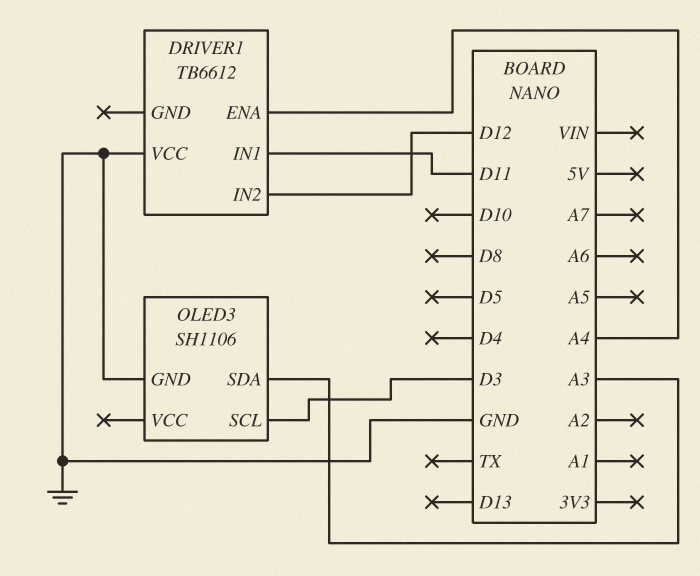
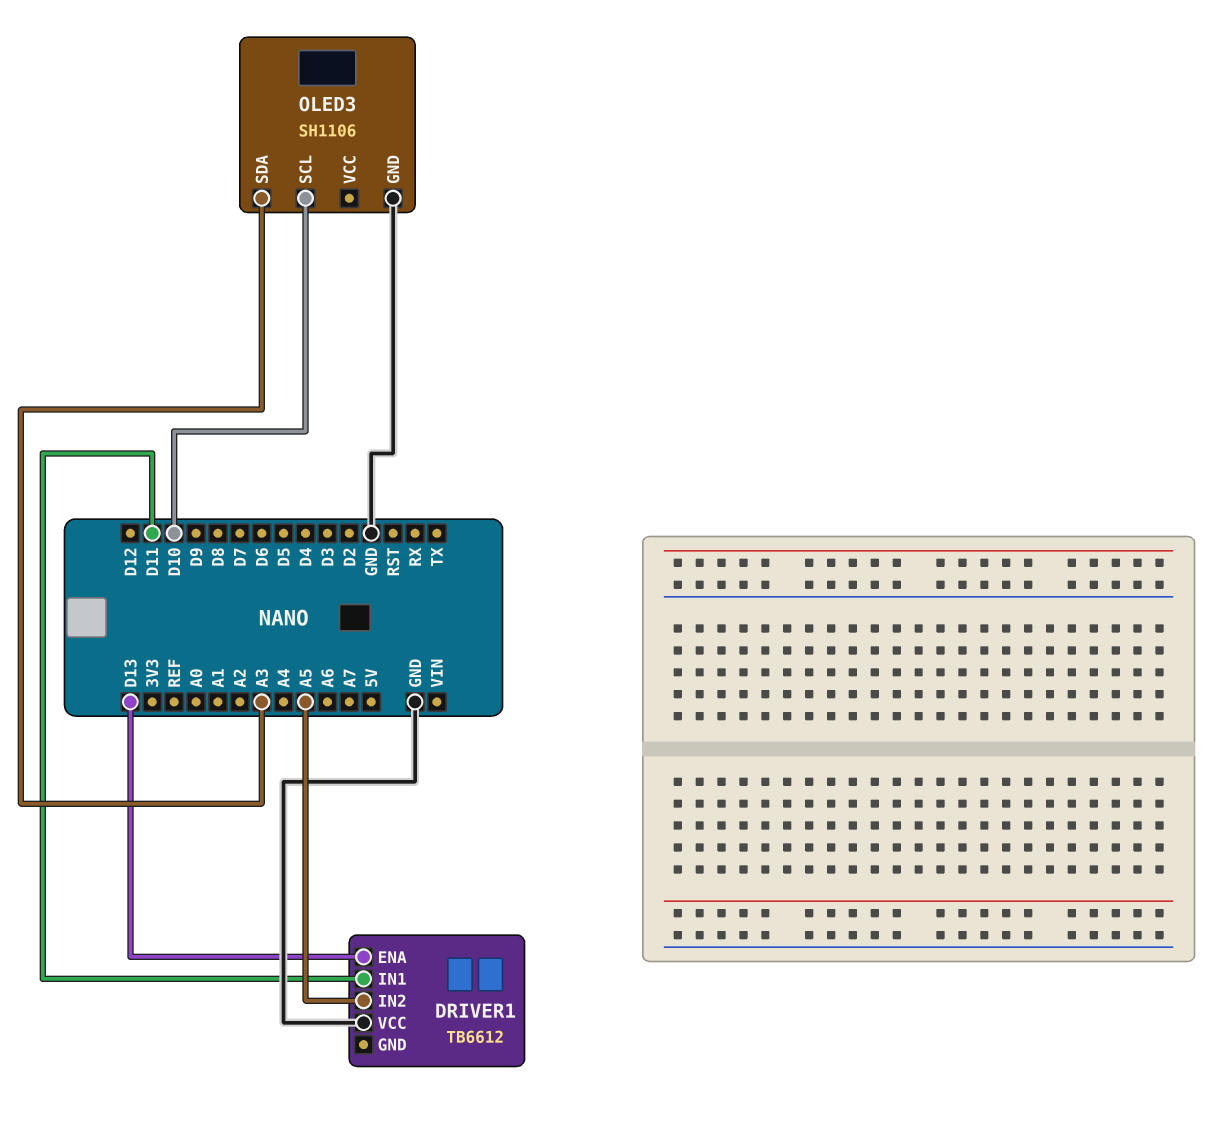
DRIVER1 pin ENA: A4 -> D13
DRIVER1 pin IN2: D12 -> A5
OLED3 pin SCL: D3 -> D10

